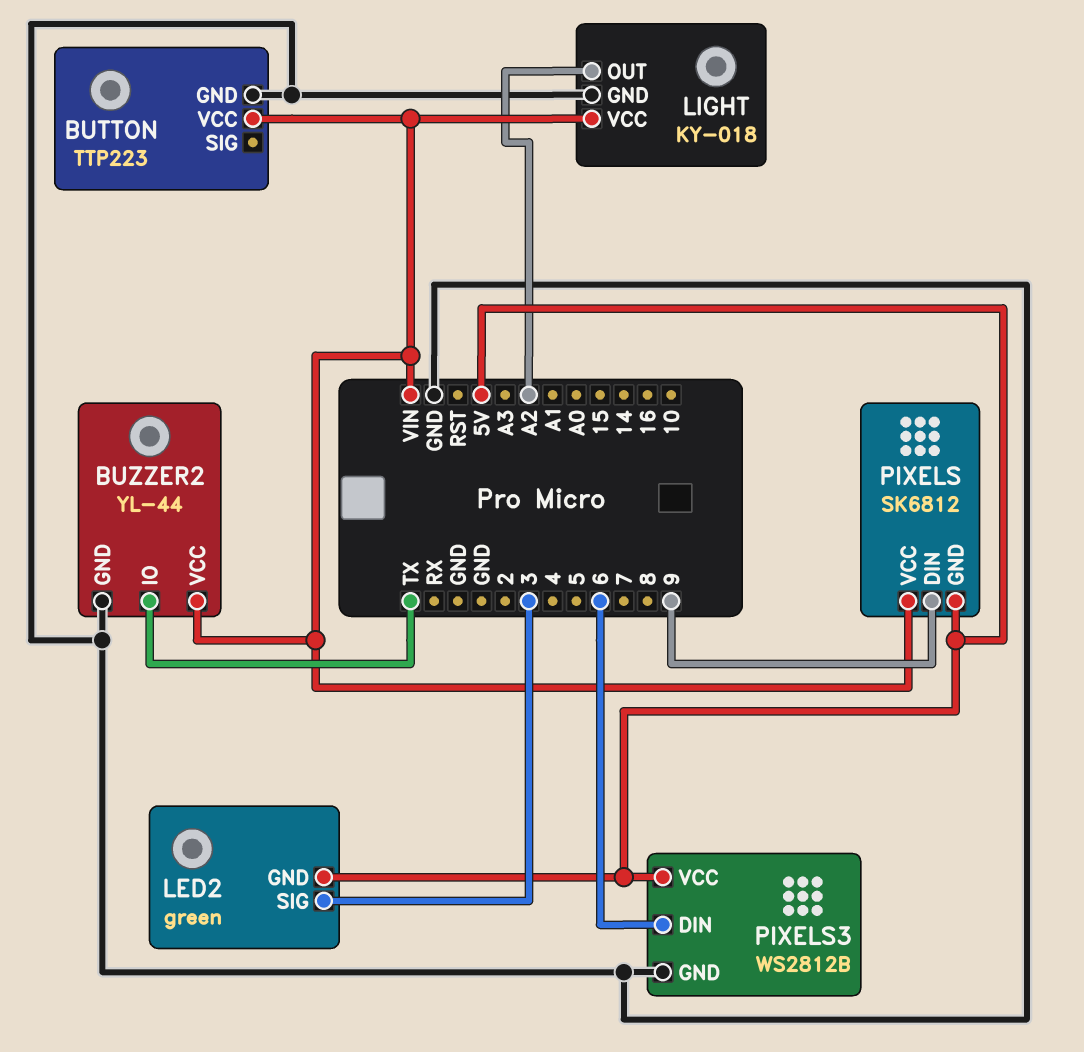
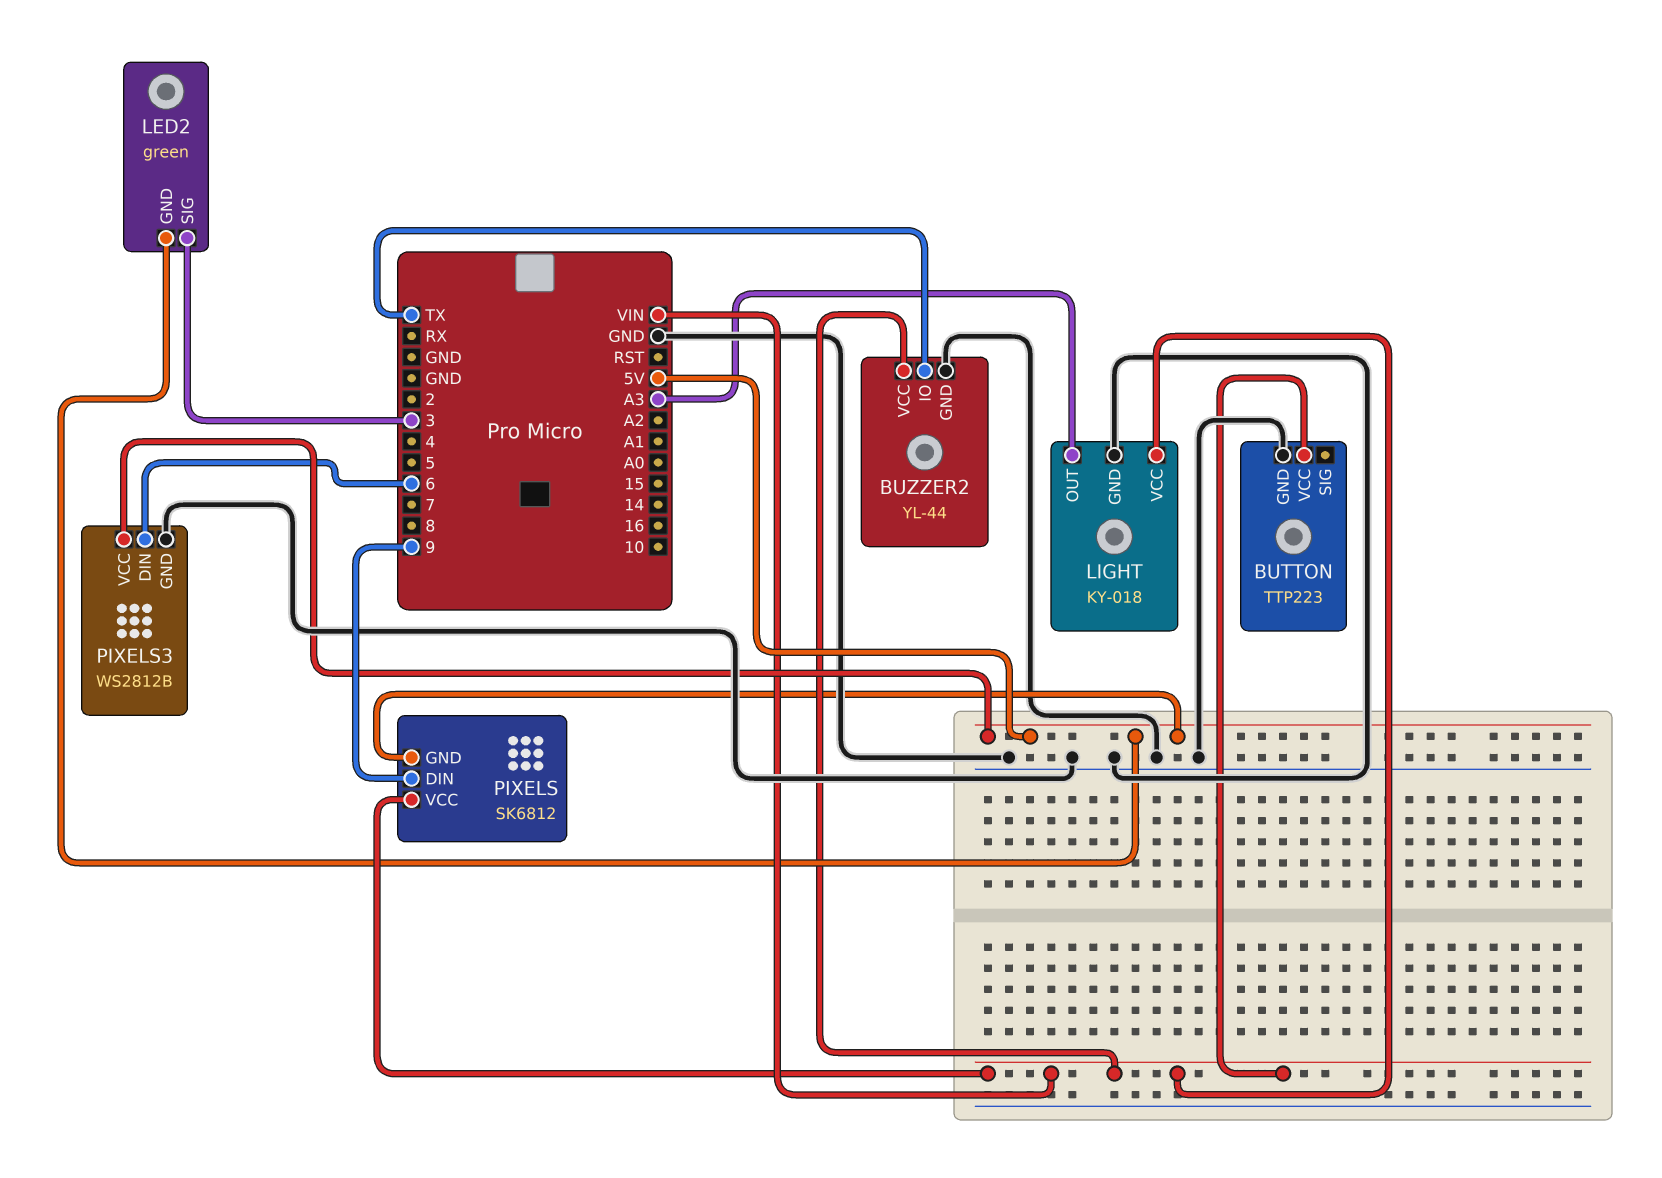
LIGHT pin OUT: A2 -> A3

